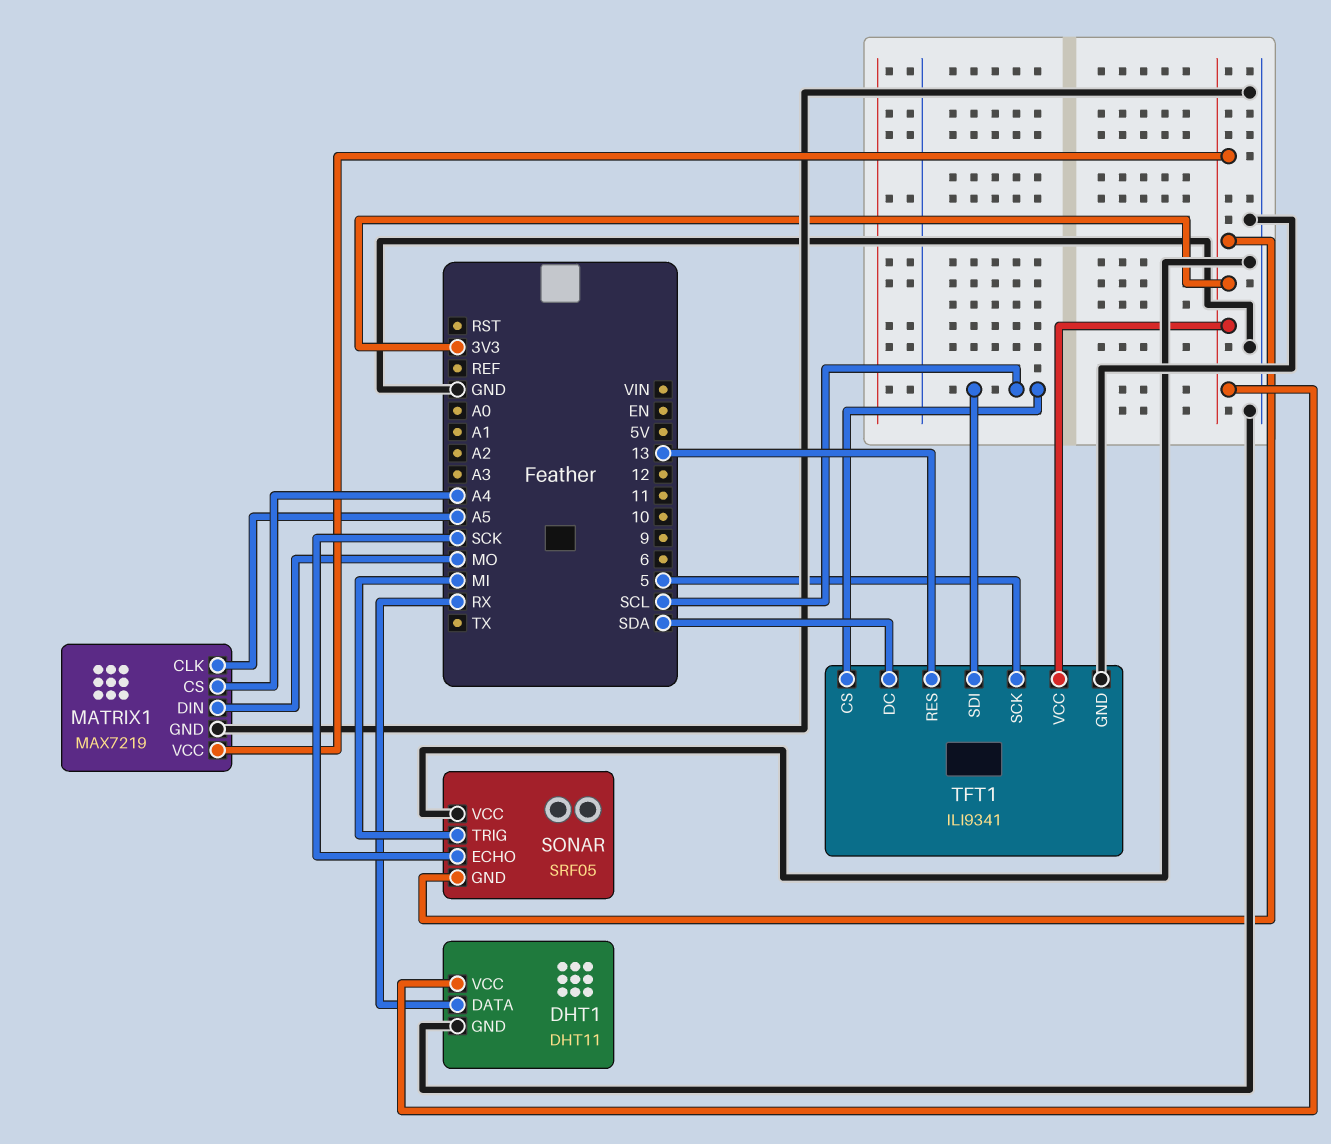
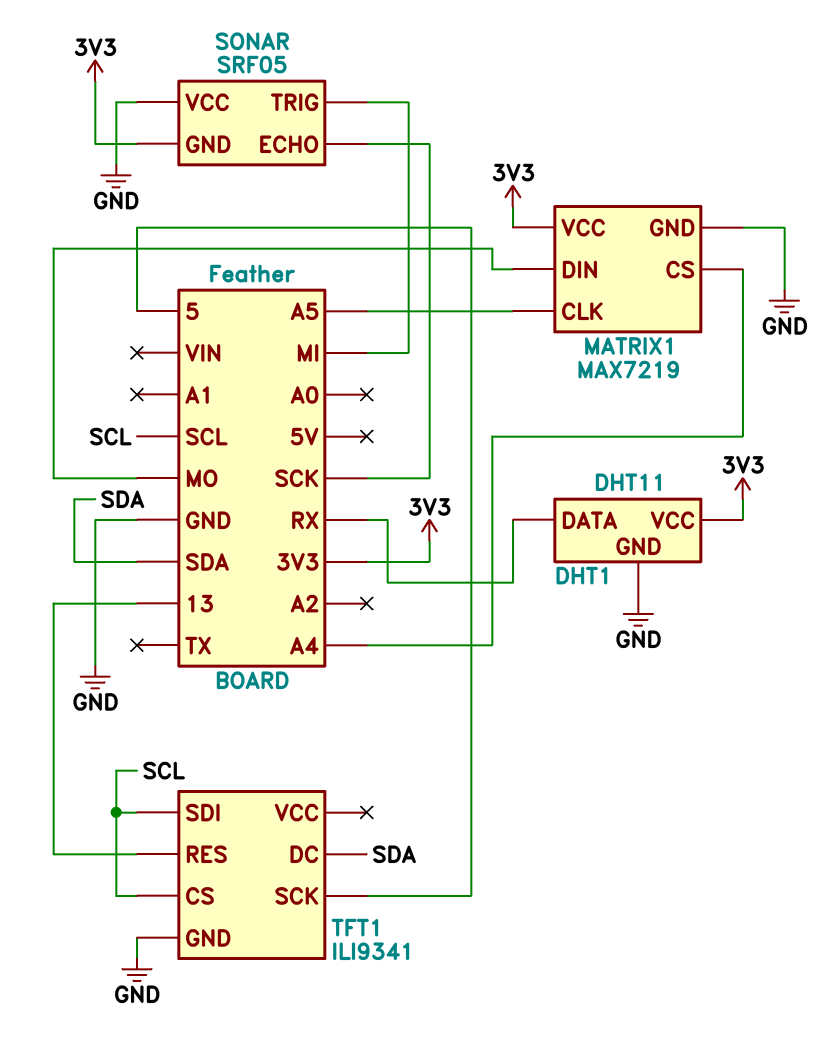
TFT1 pin VCC: 3V3 -> none

